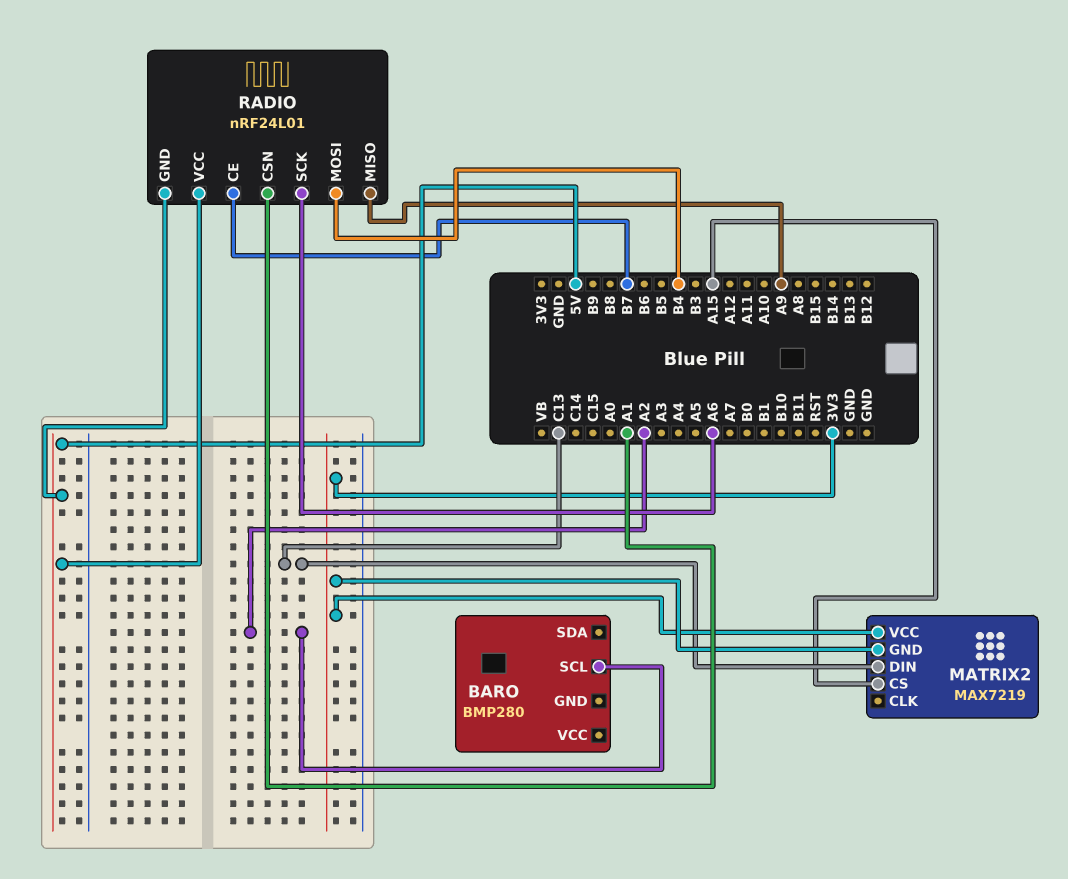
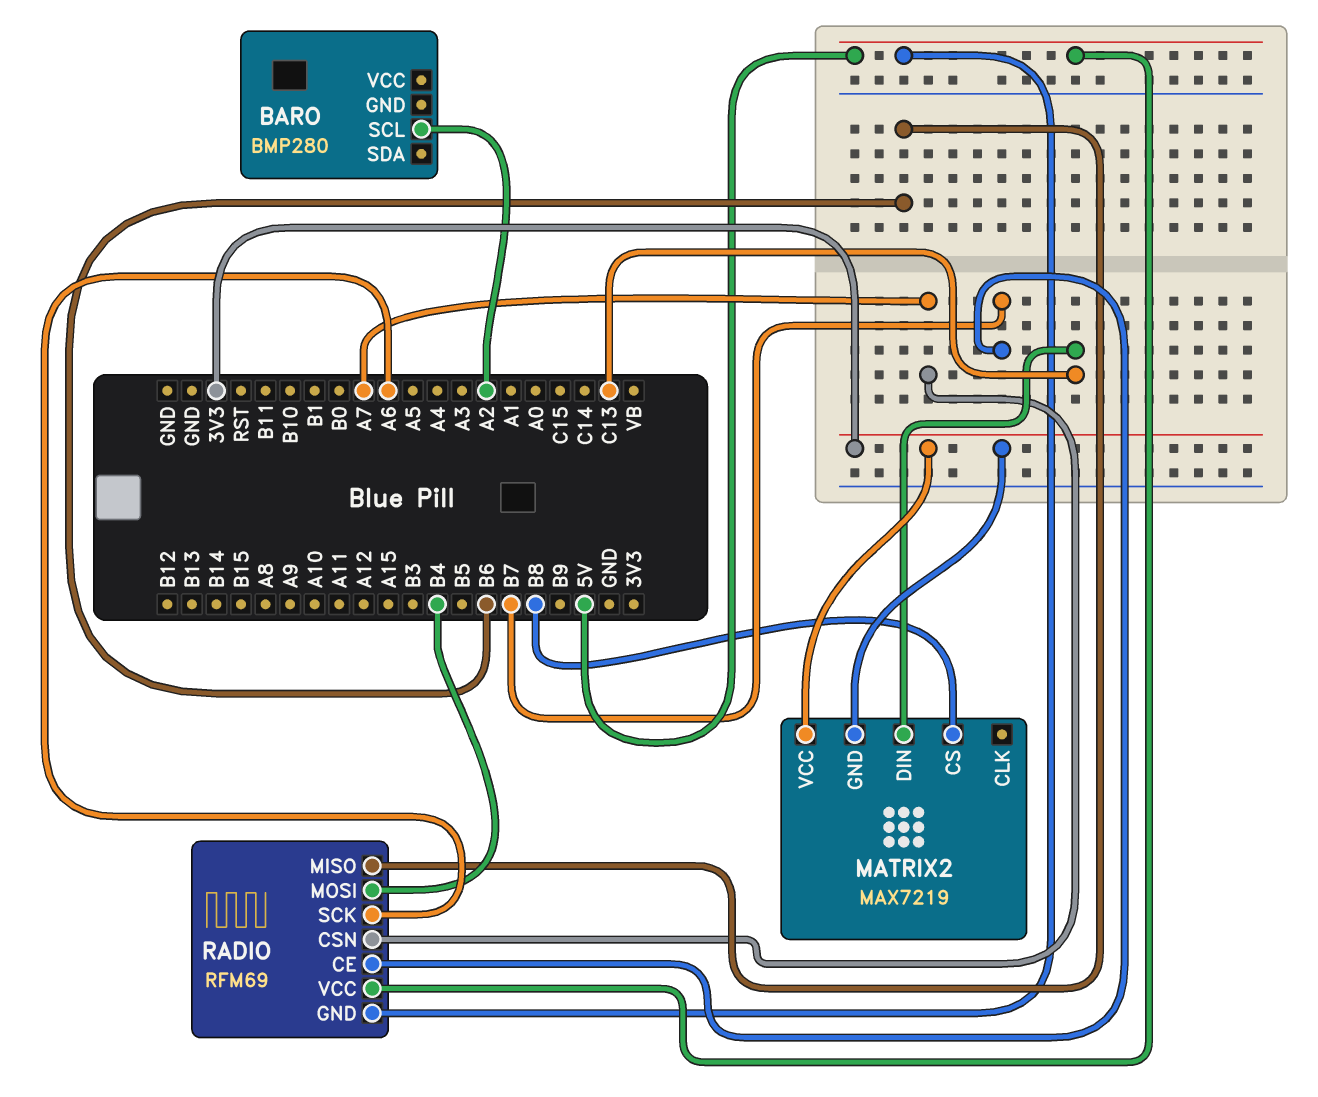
MATRIX2 pin CS: A15 -> B8
RADIO: nRF24L01 -> RFM69
RADIO pin CSN: A1 -> A7
RADIO pin MISO: A9 -> B6

